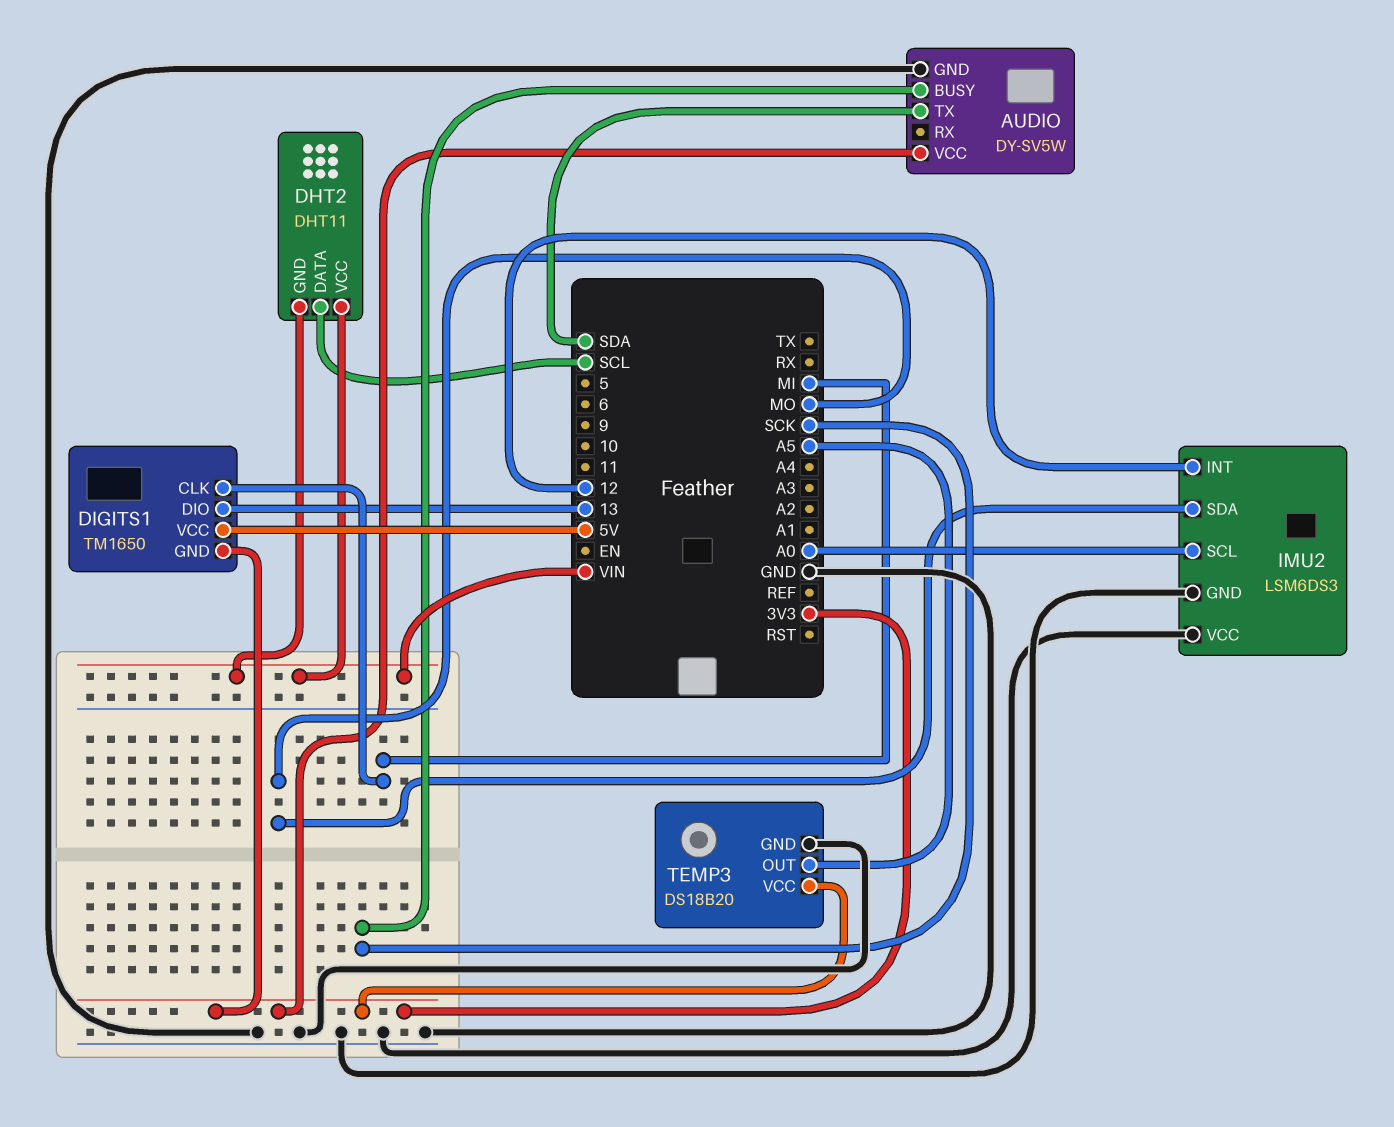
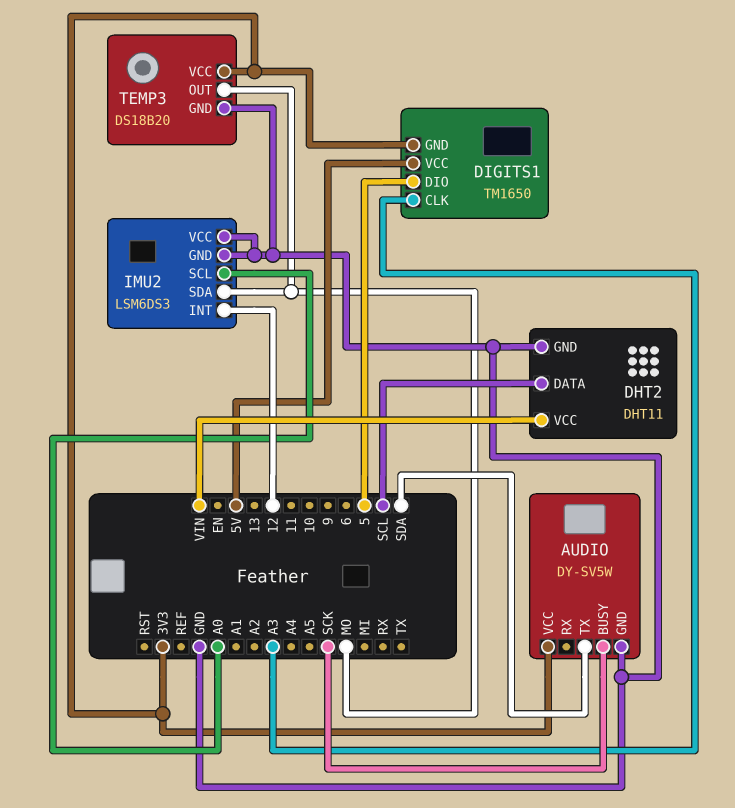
DHT2 pin GND: VIN -> GND
DIGITS1 pin CLK: MI -> A3
DIGITS1 pin DIO: 13 -> 5
TEMP3 pin OUT: A5 -> MO

